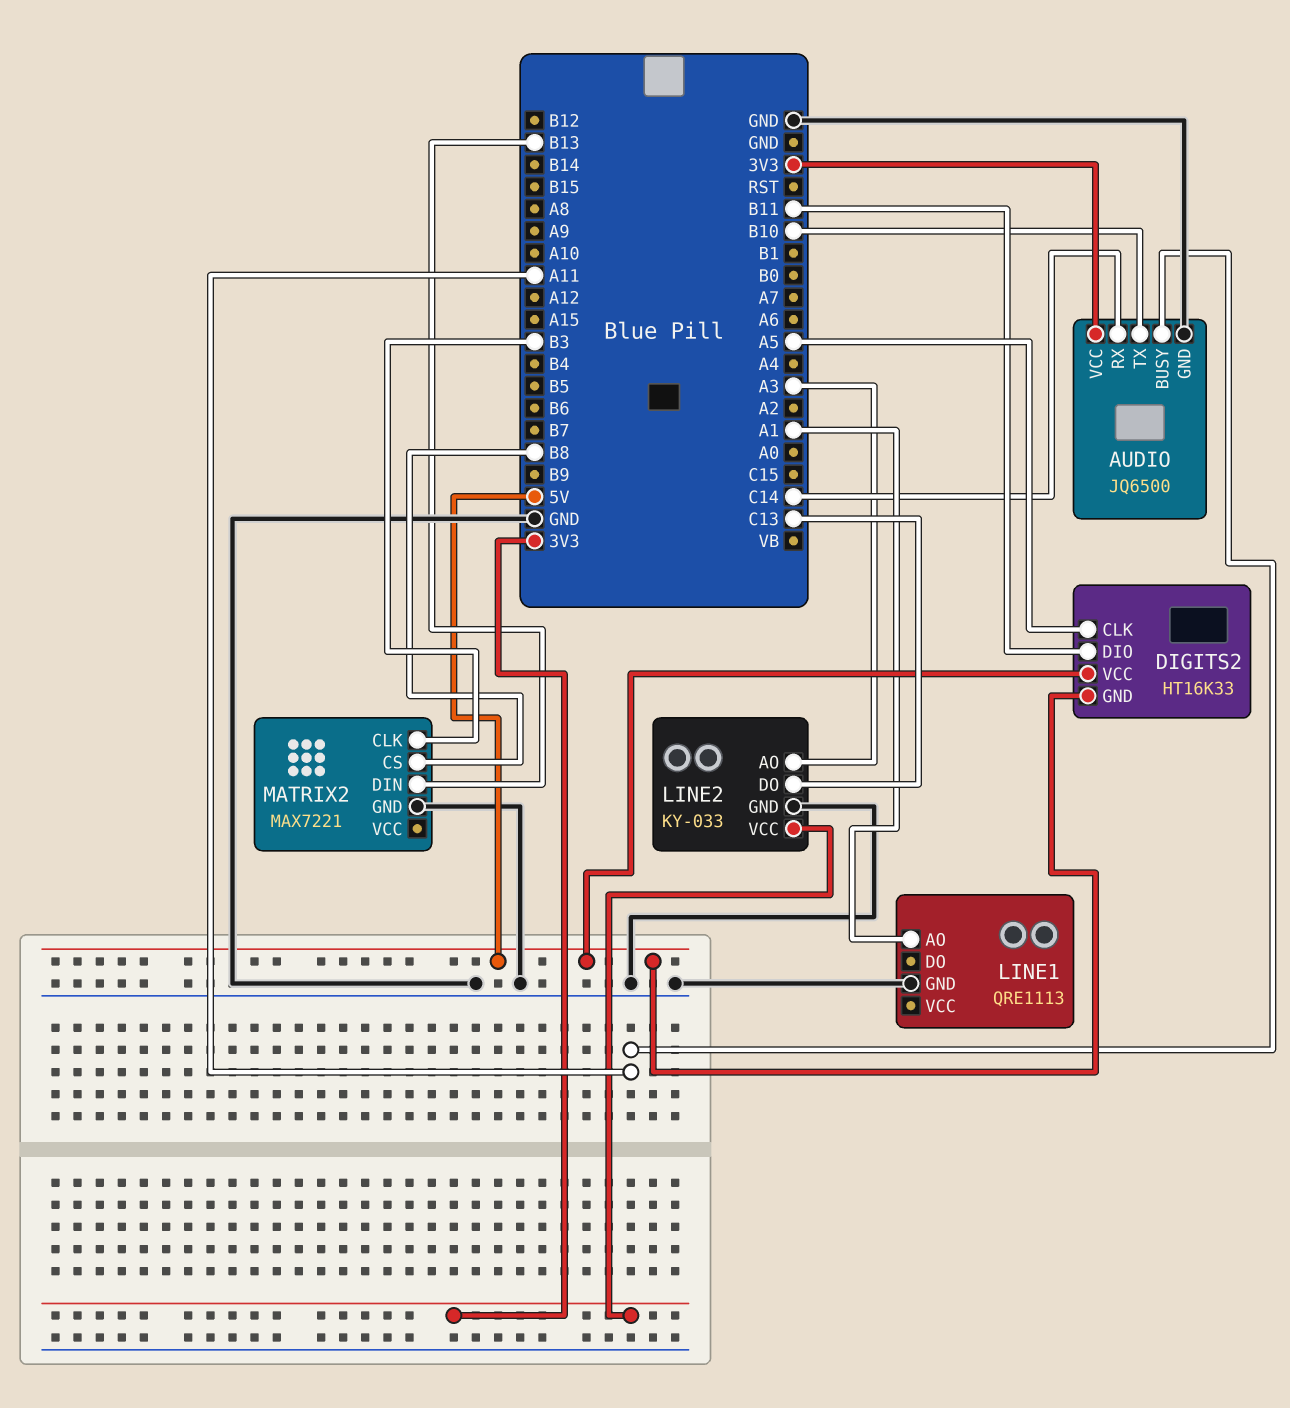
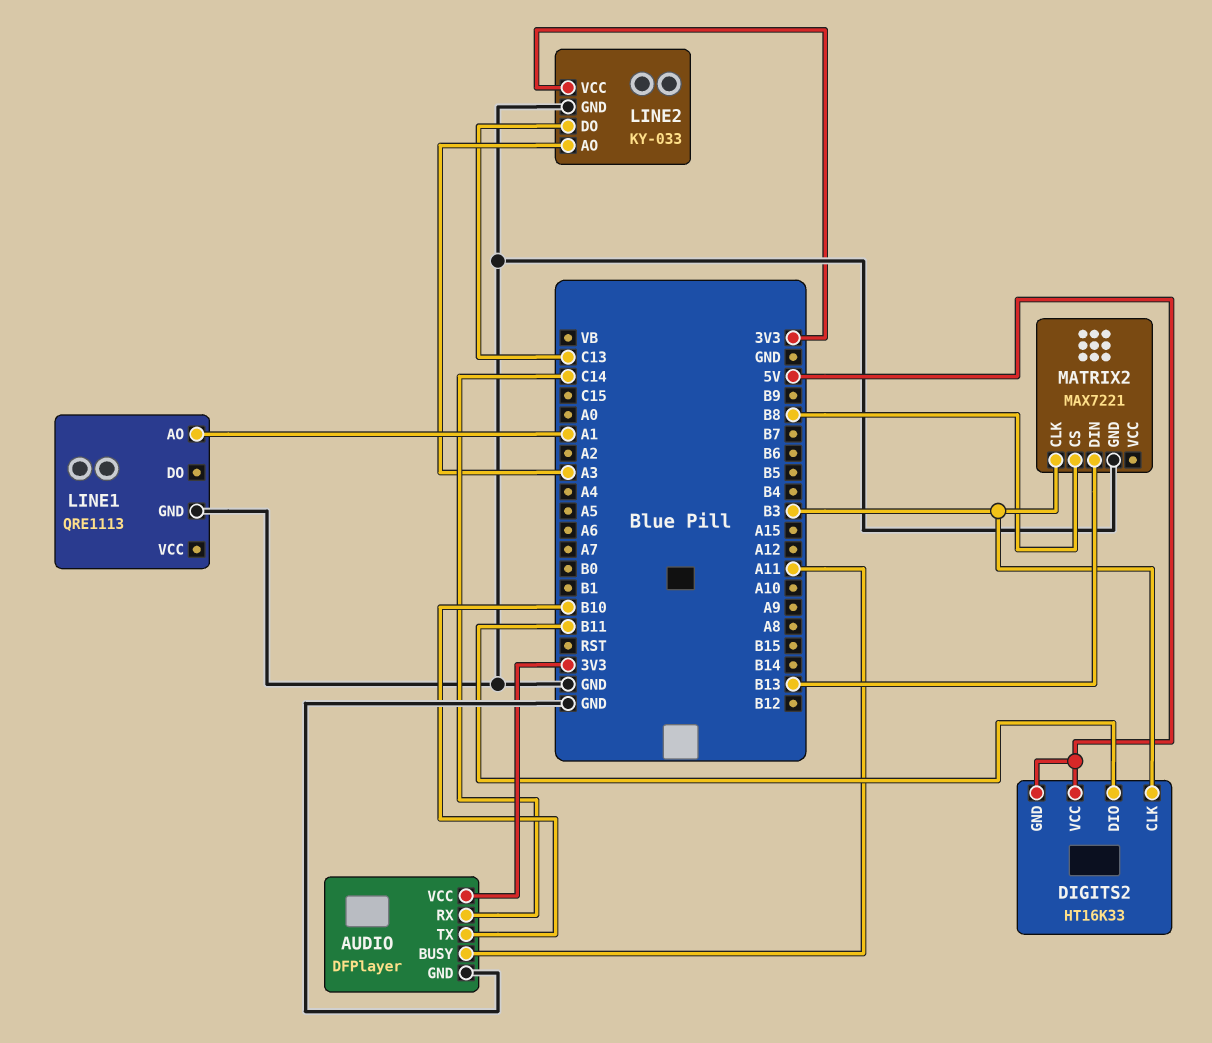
AUDIO: JQ6500 -> DFPlayer
DIGITS2 pin CLK: A5 -> B3

